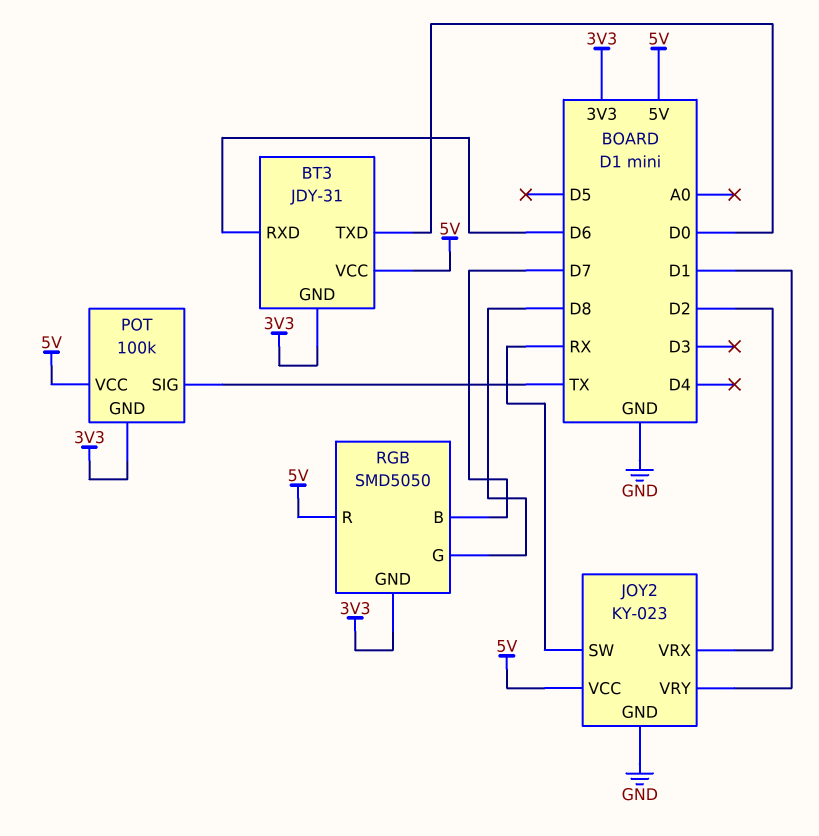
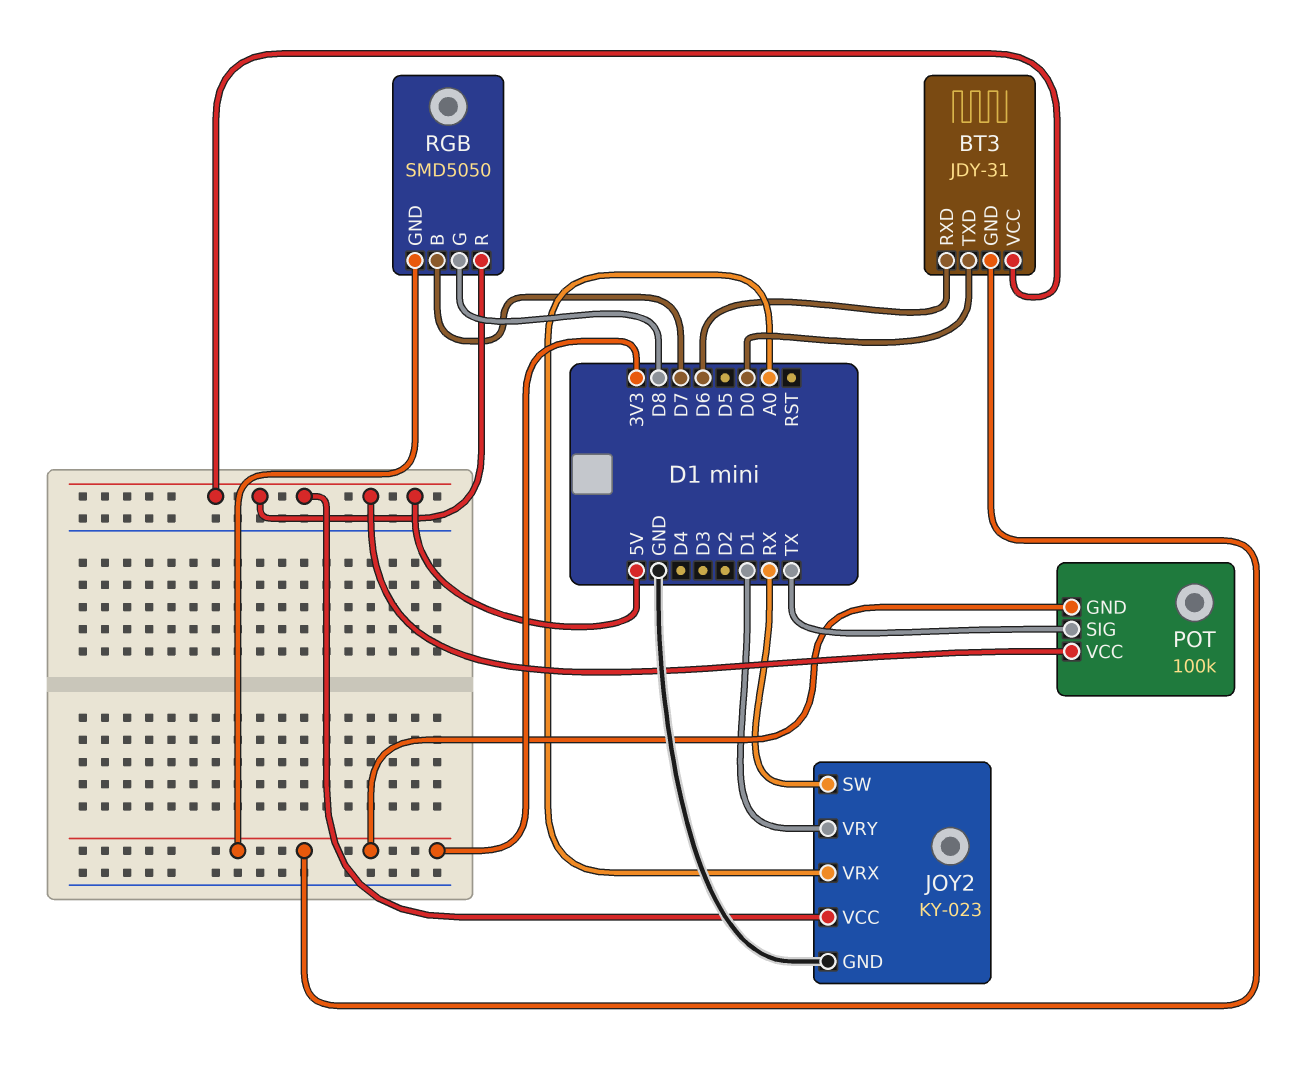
JOY2 pin VRX: D2 -> A0

